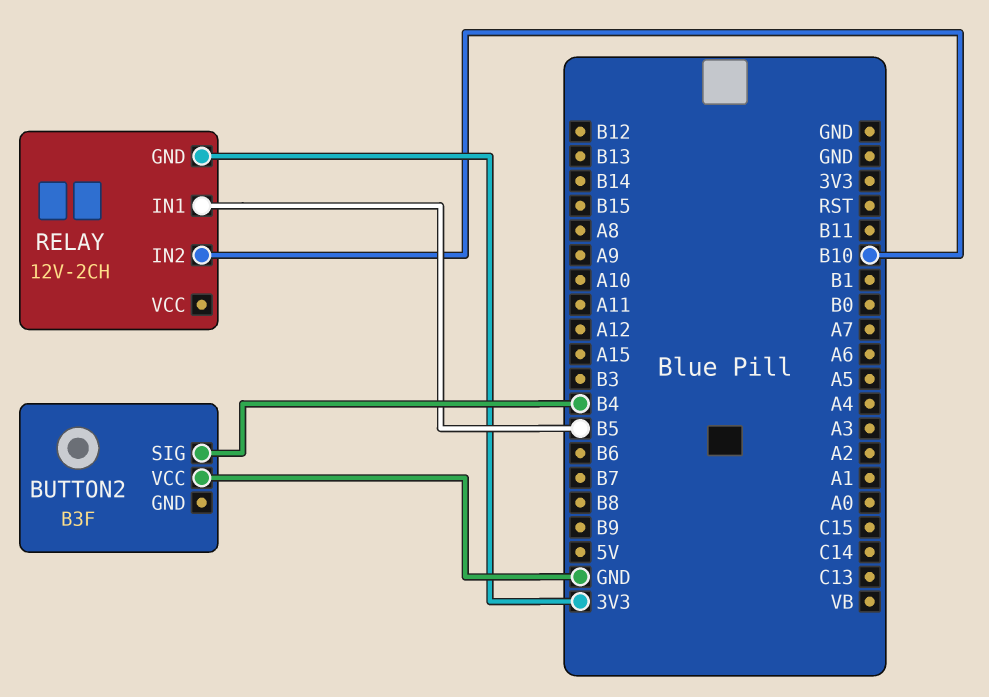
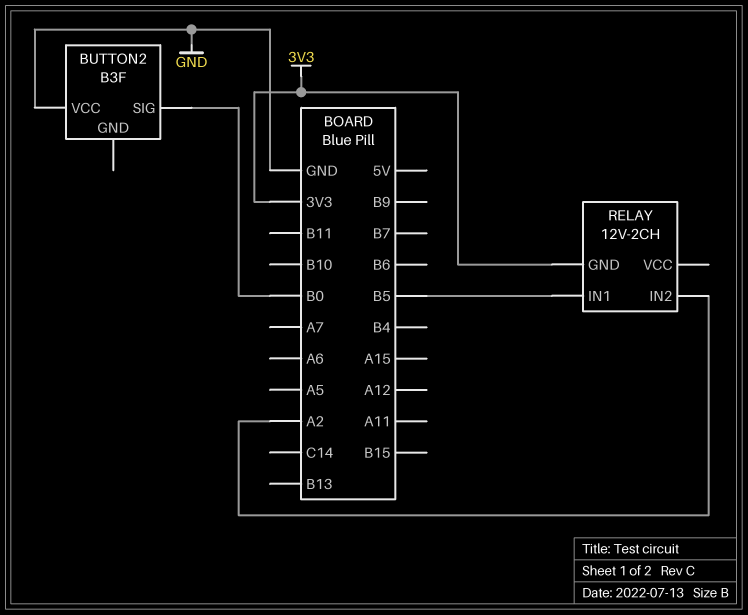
BUTTON2 pin SIG: B4 -> B0
RELAY pin IN2: B10 -> A2

